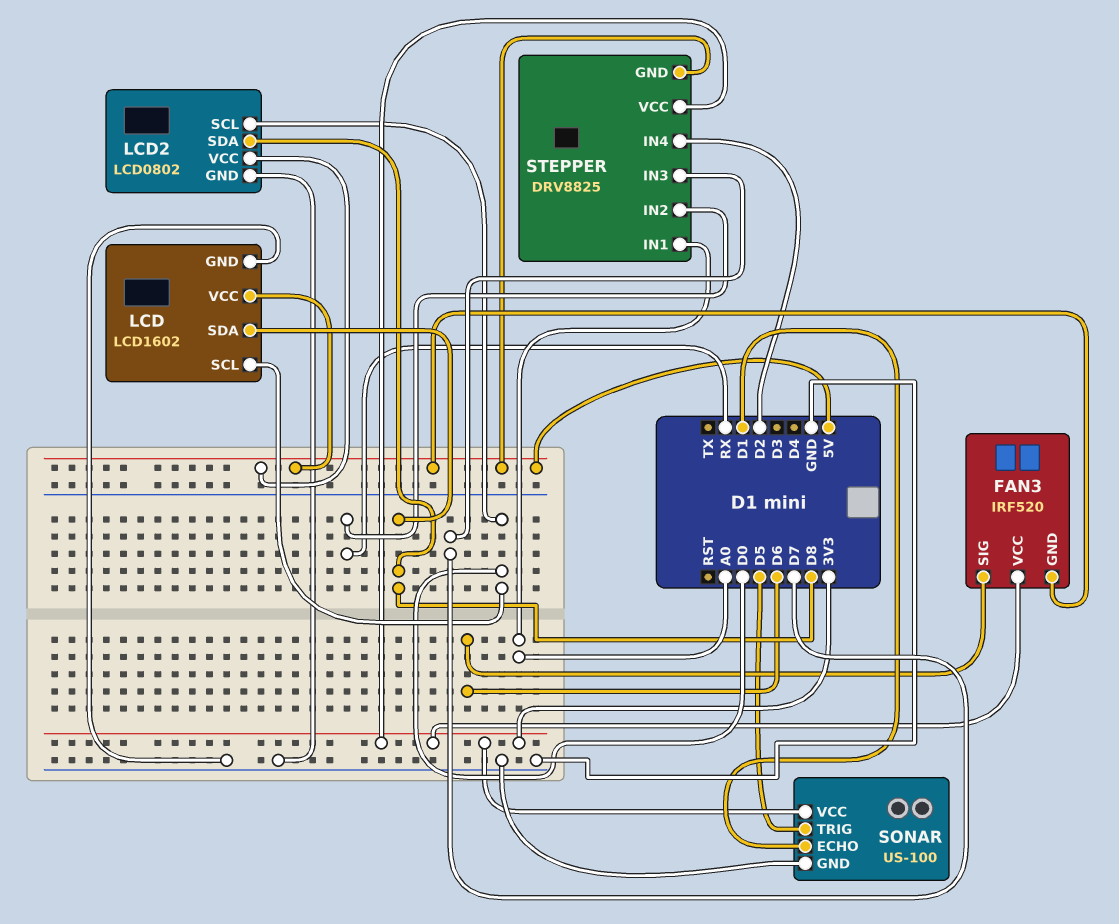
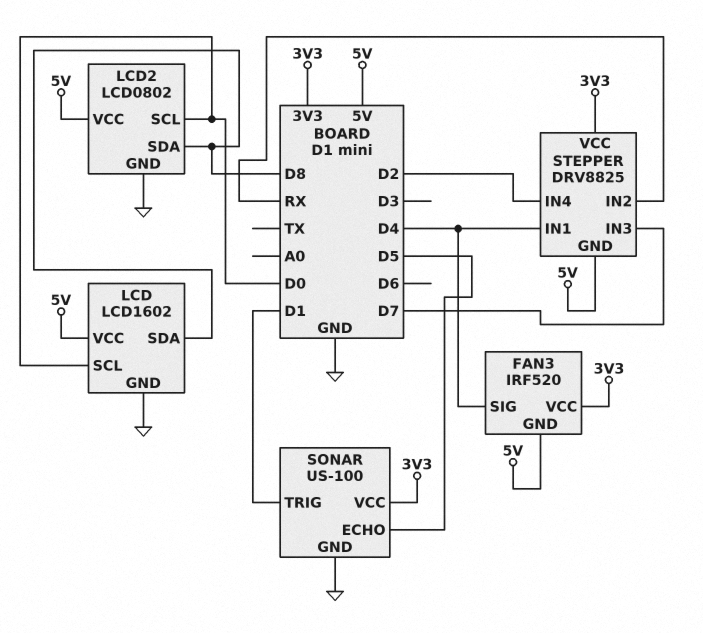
FAN3 pin SIG: D6 -> D4
SONAR pin ECHO: D1 -> D5
SONAR pin TRIG: D5 -> D1
STEPPER pin IN1: A0 -> D4

